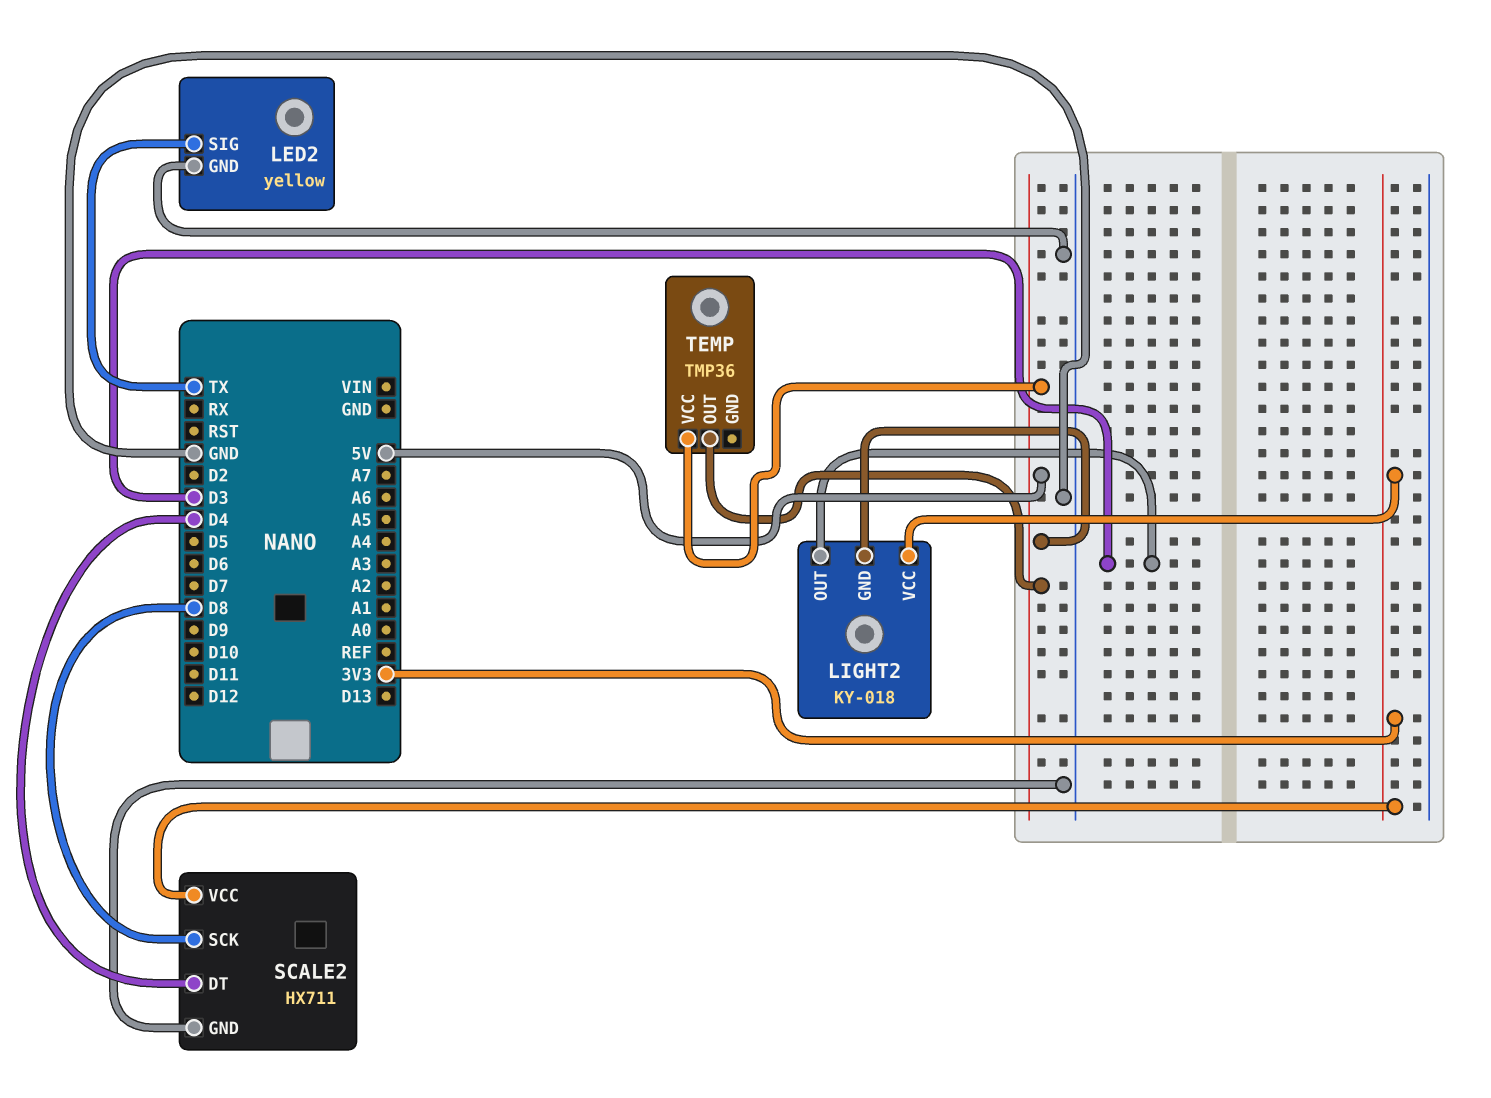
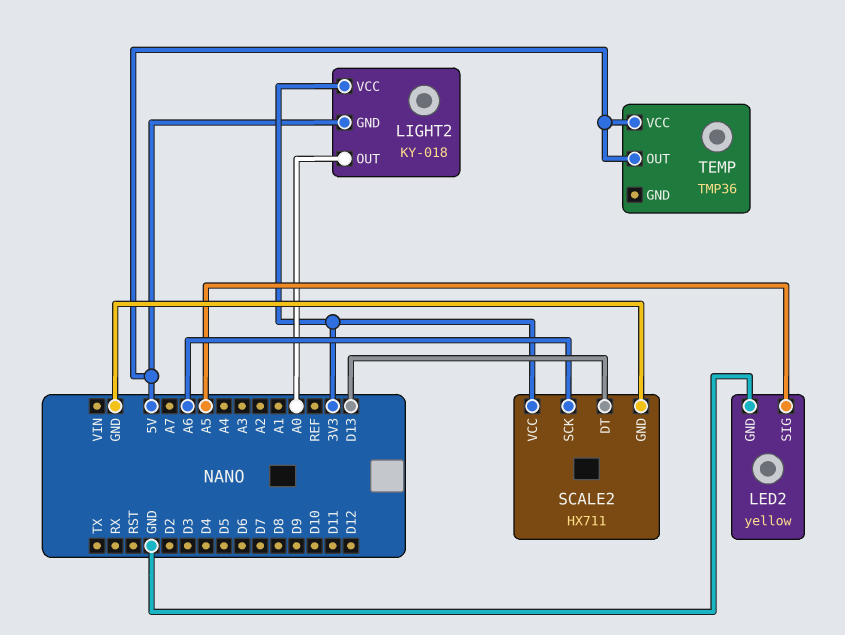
LED2 pin SIG: TX -> A5
LIGHT2 pin OUT: D3 -> A0
SCALE2 pin DT: D4 -> D13
SCALE2 pin SCK: D8 -> A6

